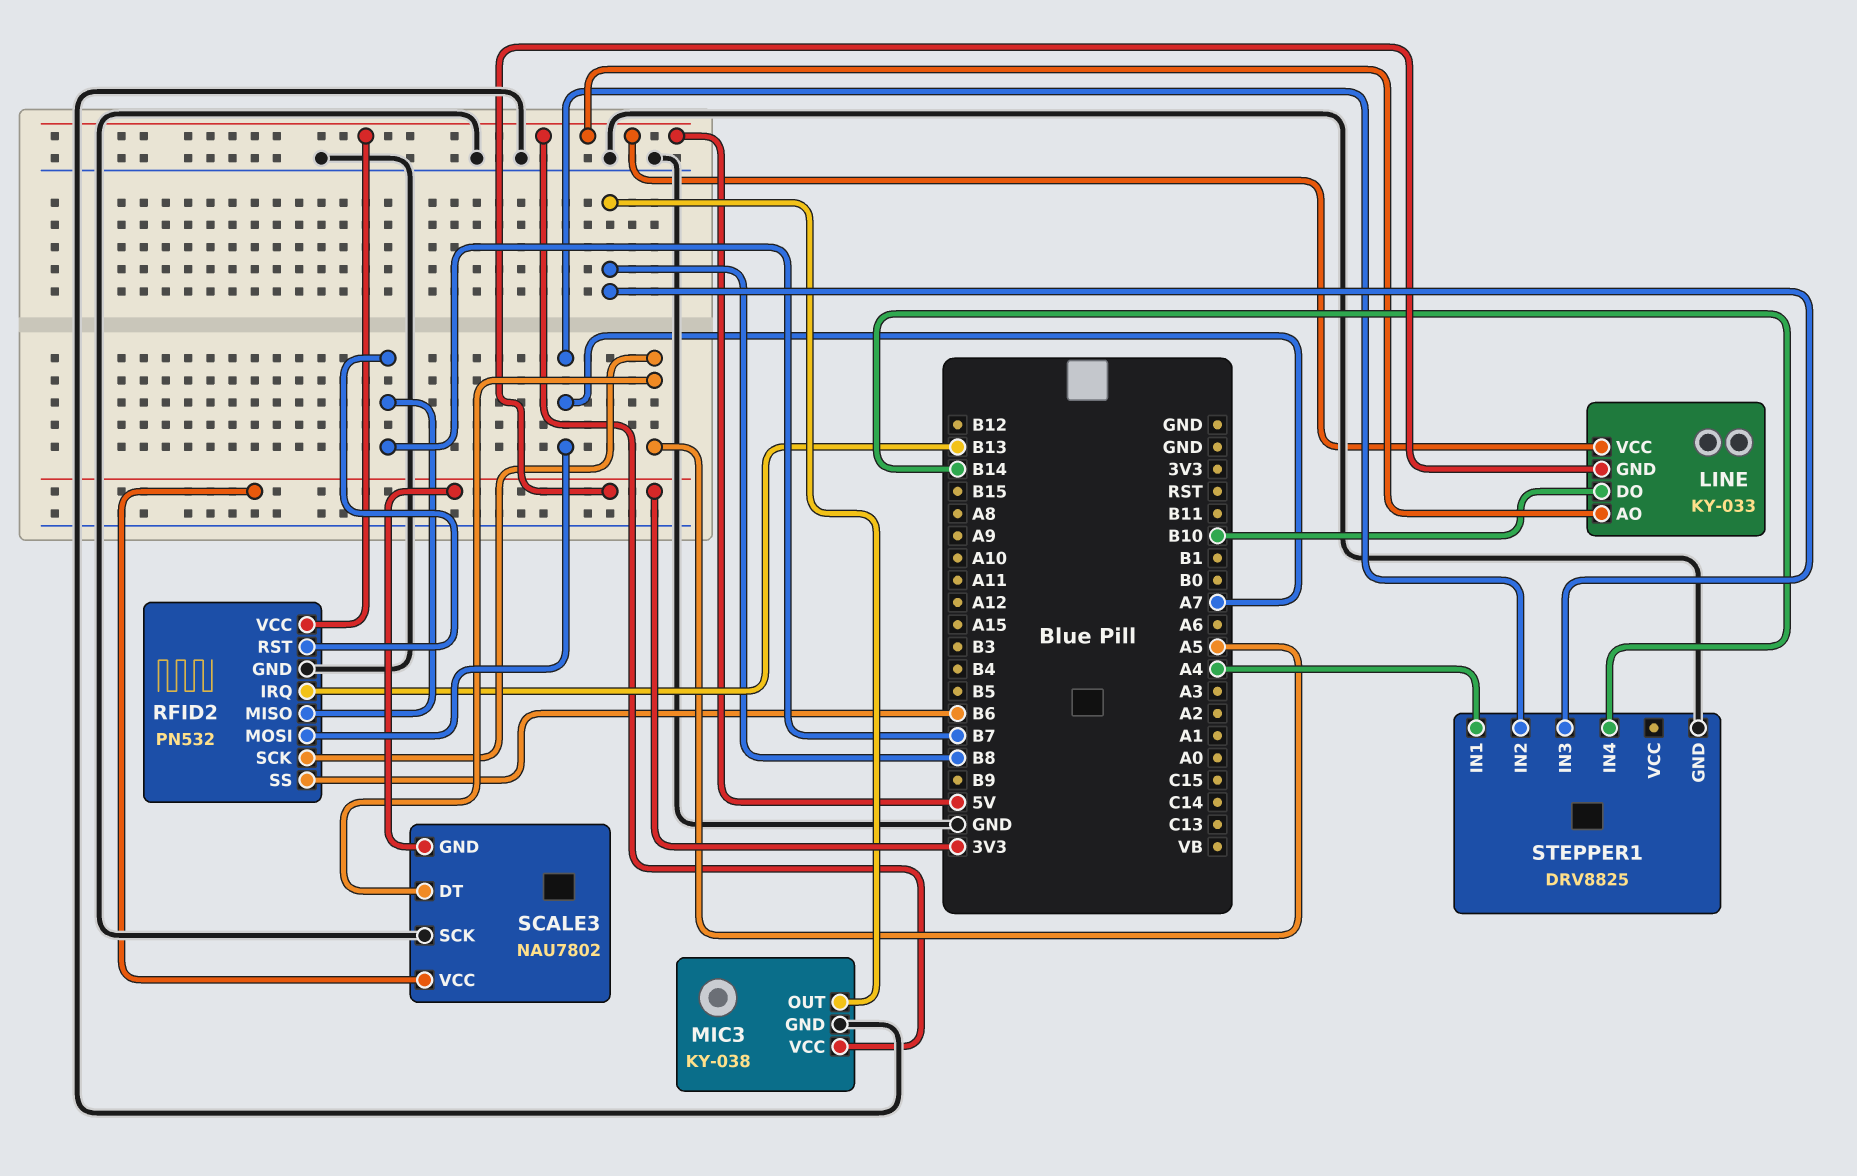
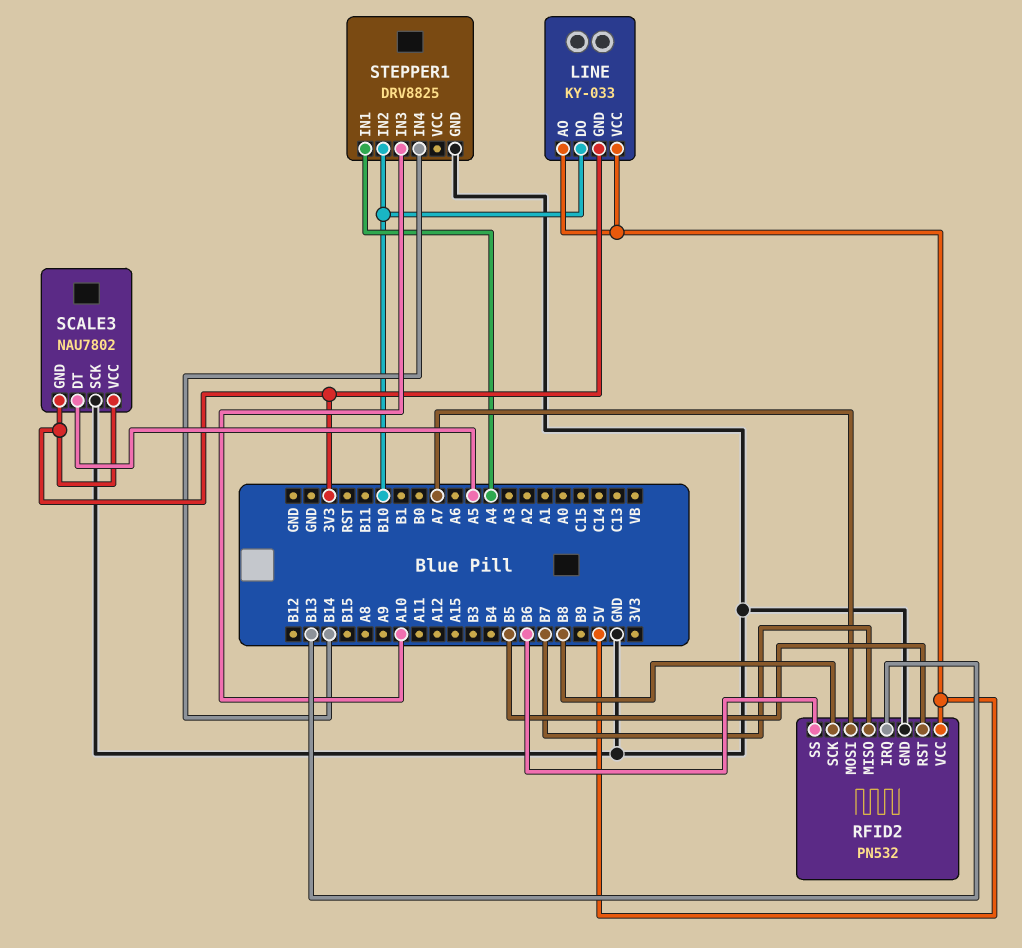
MIC3: KY-038 -> none
MIC3 pin GND: GND -> none
MIC3 pin OUT: B8 -> none
MIC3 pin VCC: 5V -> none
RFID2 pin RST: B7 -> B5
RFID2 pin SCK: A5 -> B8
STEPPER1 pin IN2: A7 -> B10
STEPPER1 pin IN3: B8 -> A10

